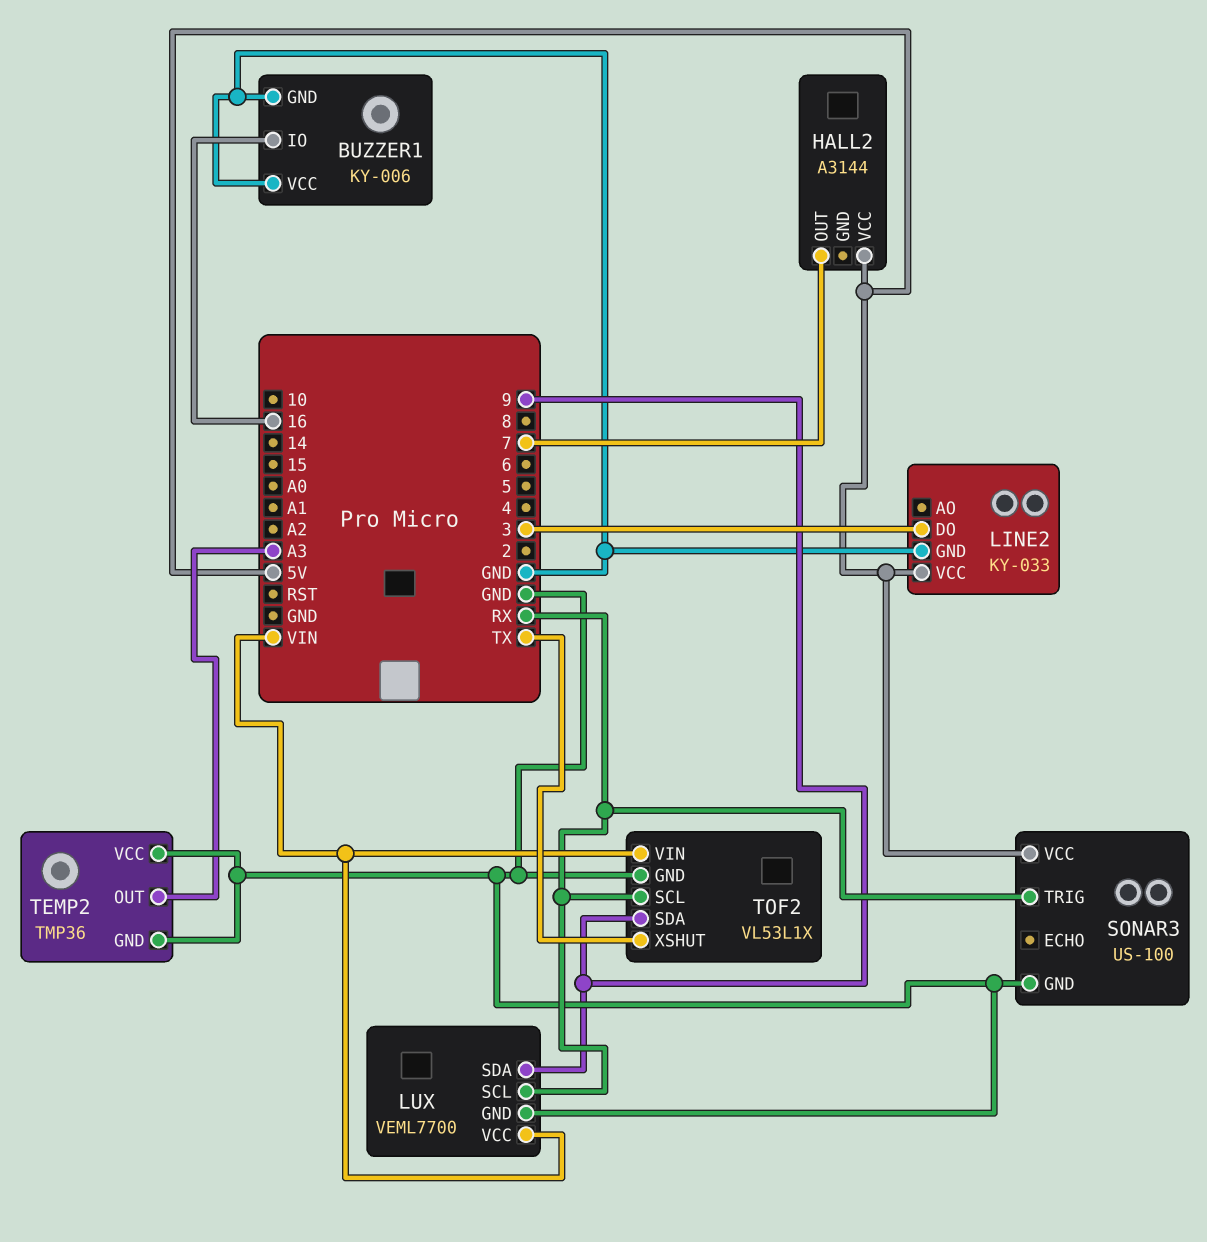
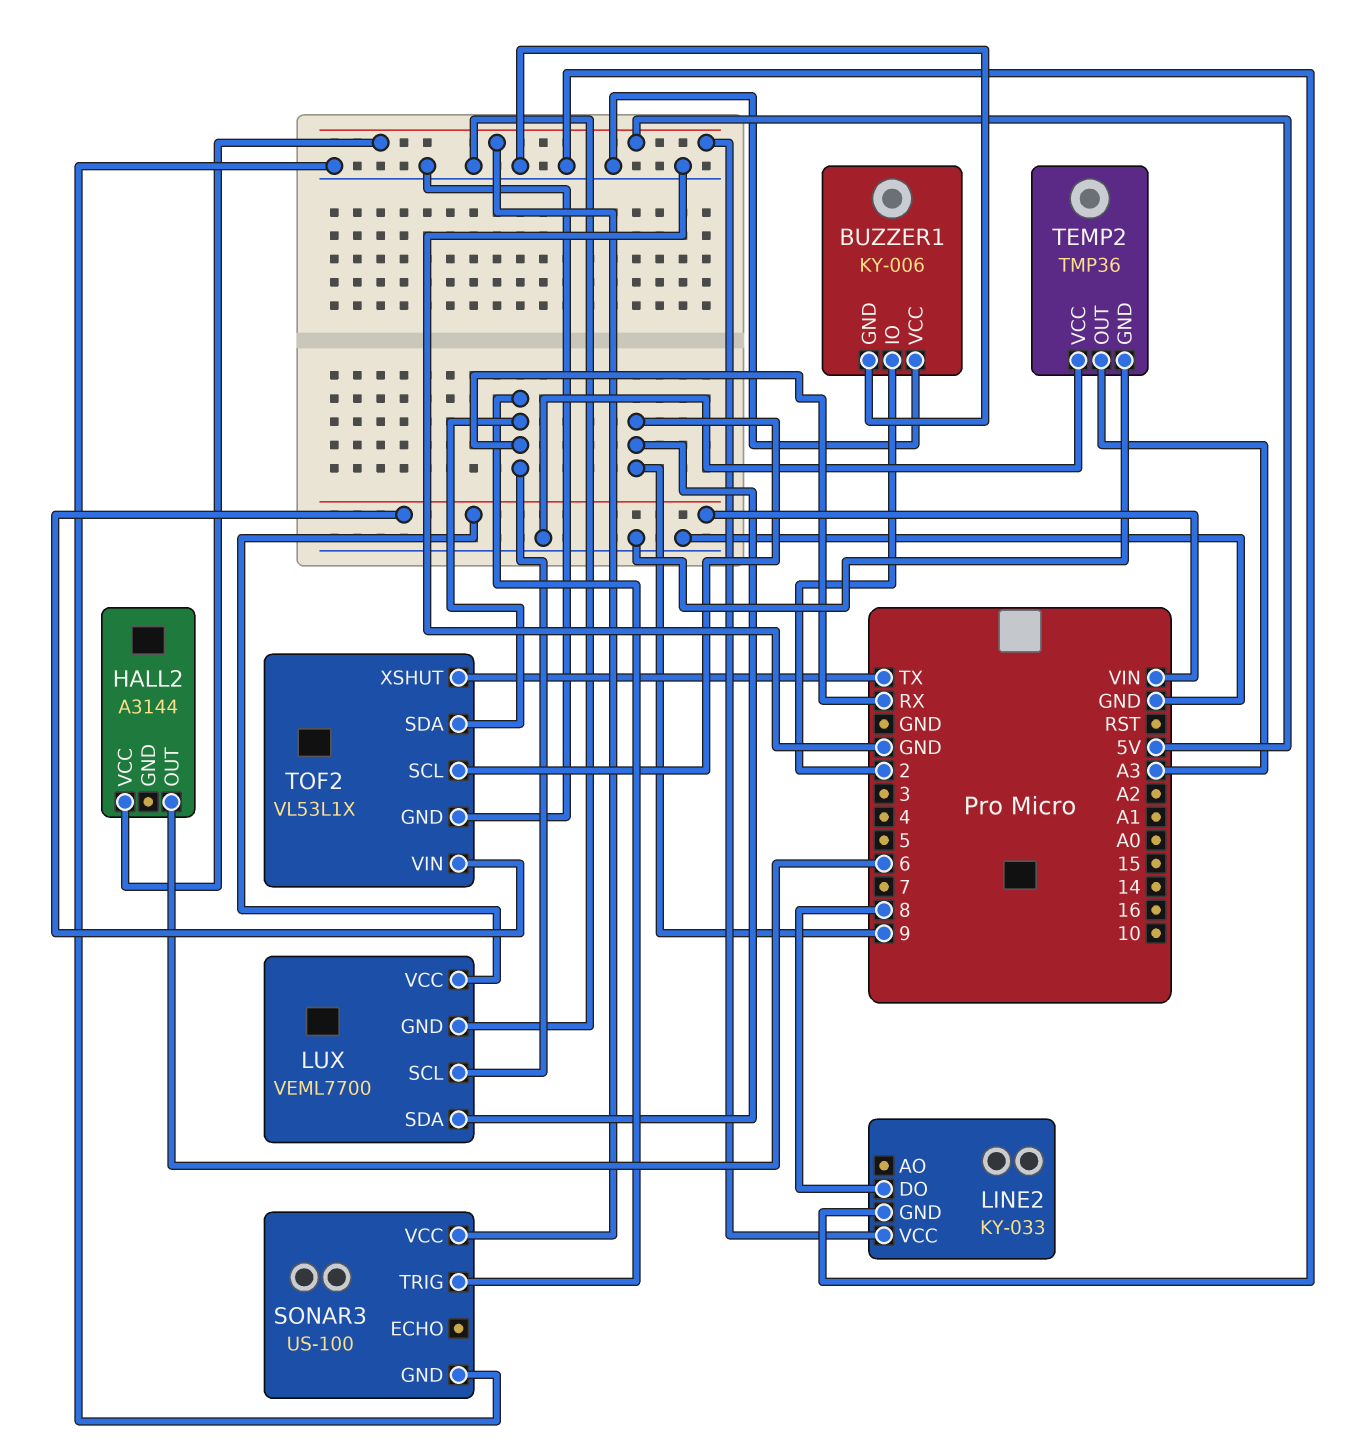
BUZZER1 pin IO: 16 -> 2
HALL2 pin OUT: 7 -> 6
LINE2 pin DO: 3 -> 8
TOF2 pin SCL: RX -> 9
TOF2 pin SDA: 9 -> RX

